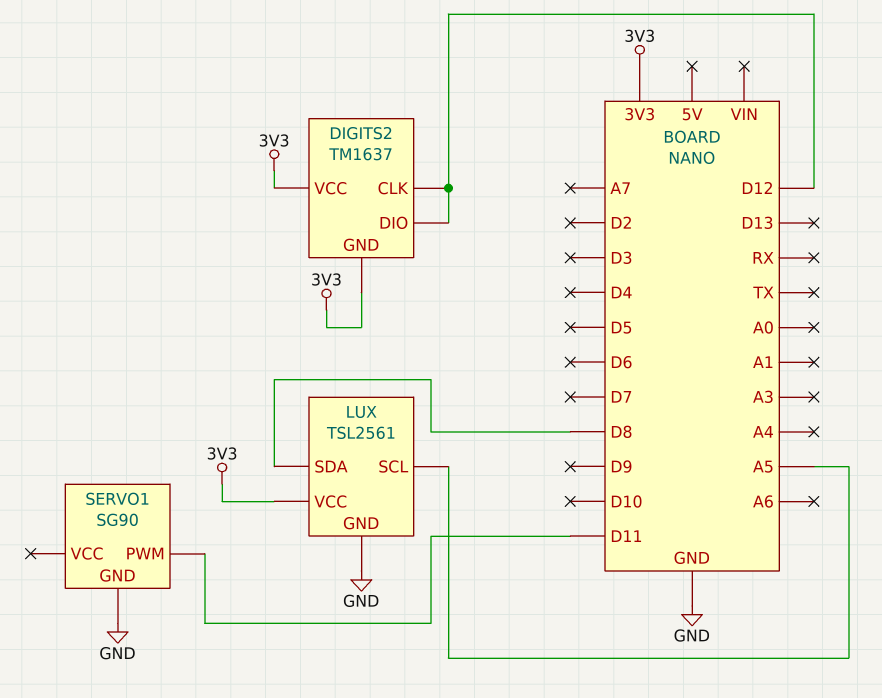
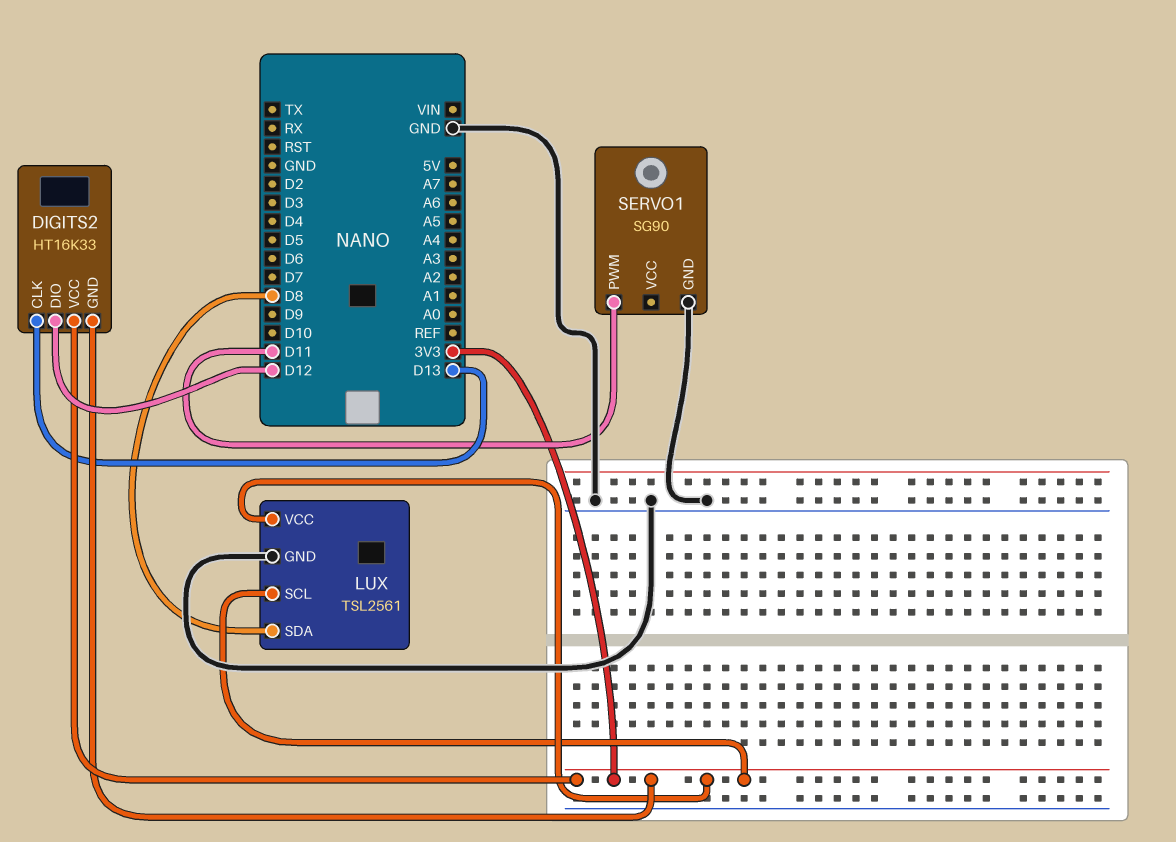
DIGITS2: TM1637 -> HT16K33
DIGITS2 pin CLK: D12 -> D13
LUX pin SCL: A5 -> 3V3

